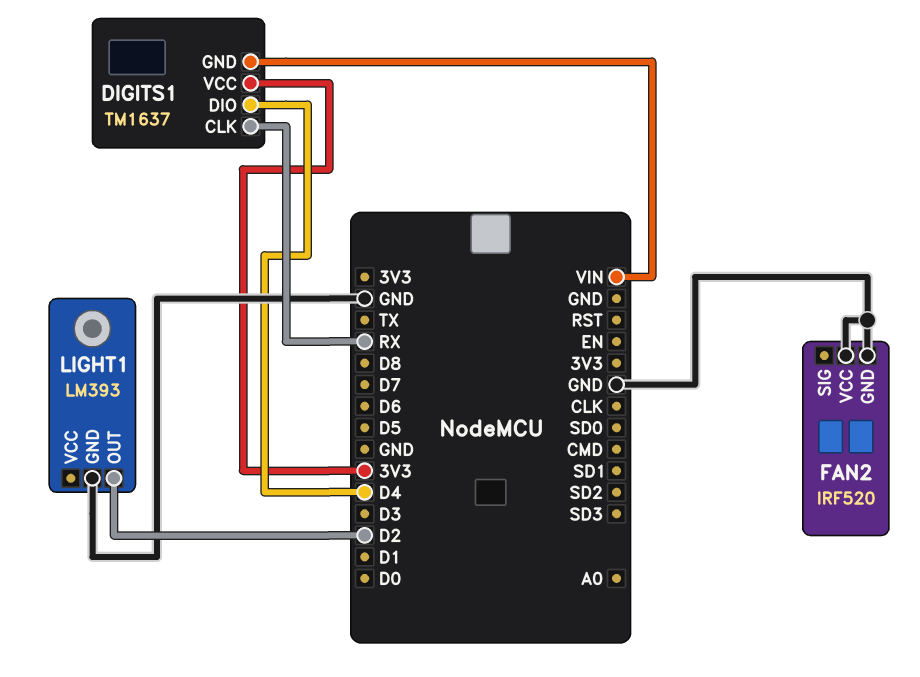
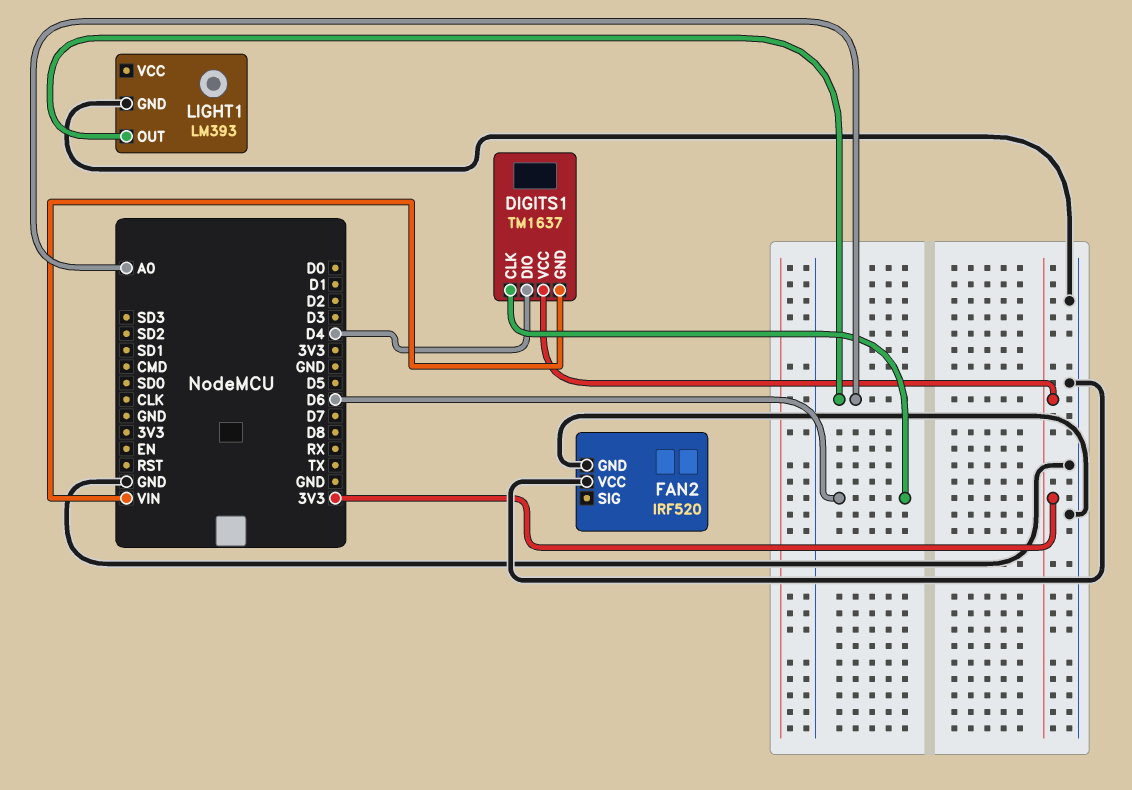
DIGITS1 pin CLK: RX -> D6
LIGHT1 pin OUT: D2 -> A0

